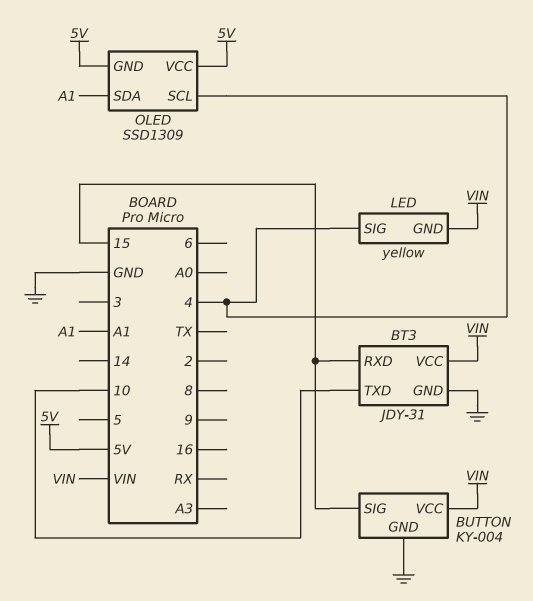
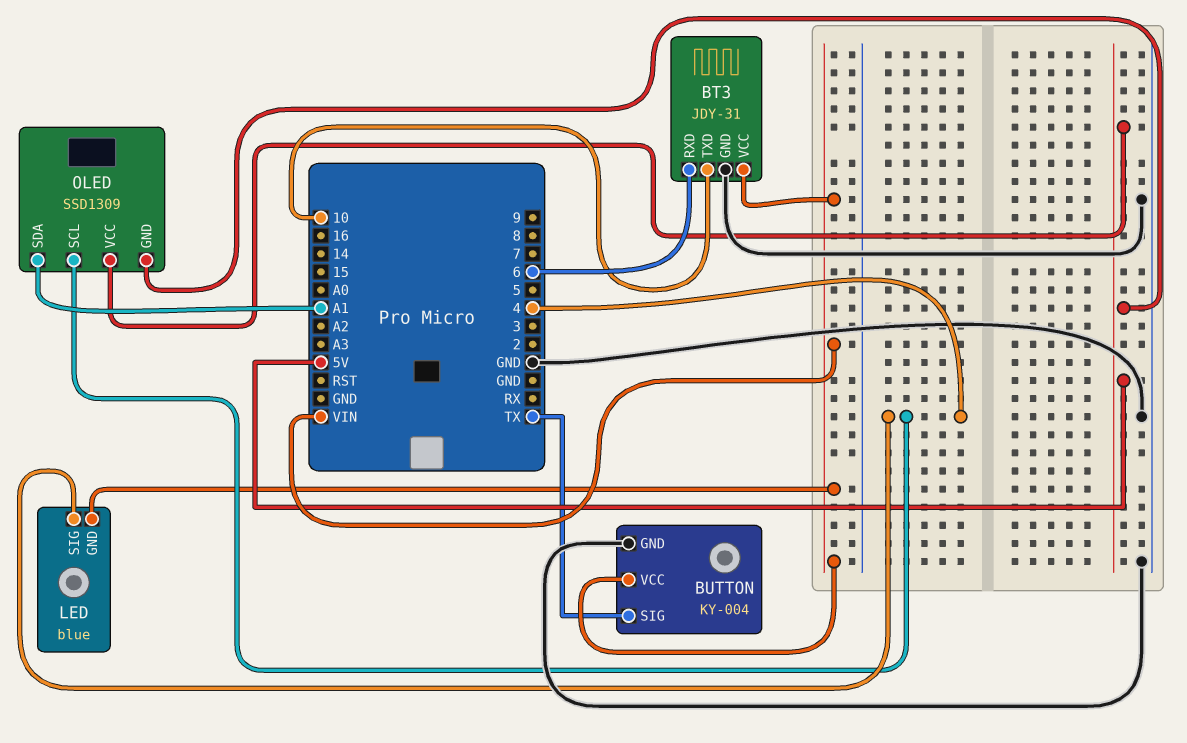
BT3 pin RXD: 15 -> 6
BUTTON pin SIG: 15 -> TX
LED: yellow -> blue

